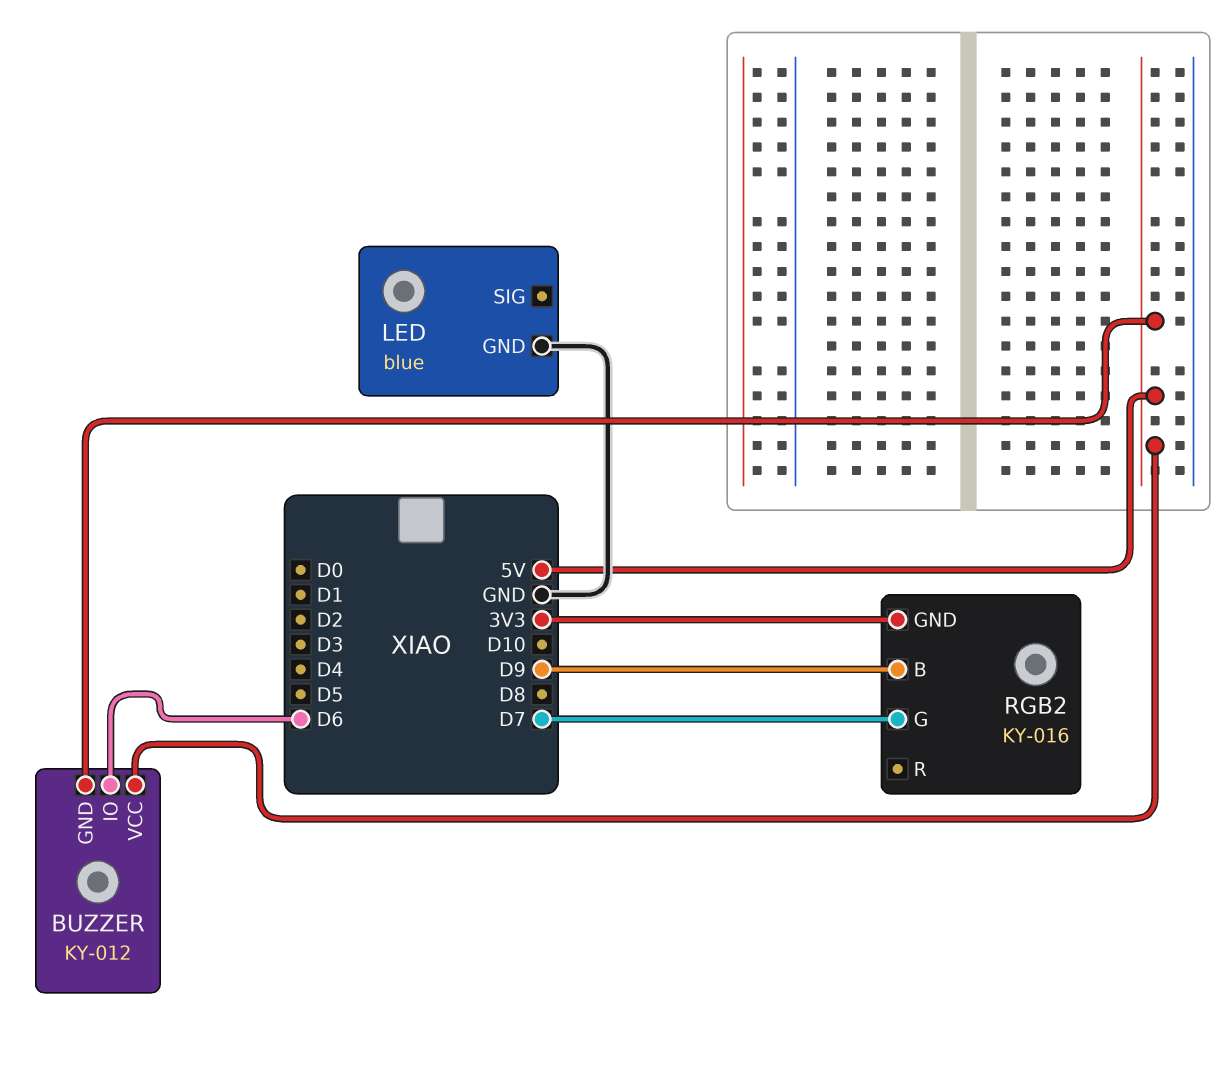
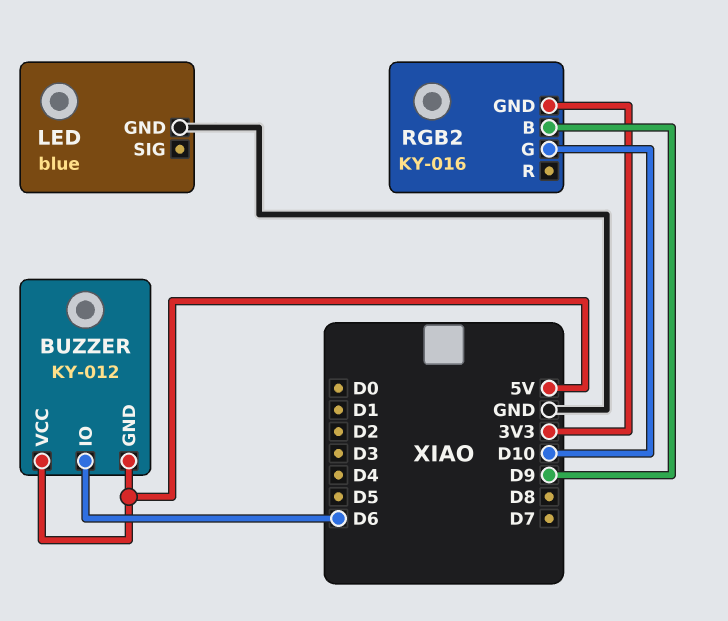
RGB2 pin G: D7 -> D10

